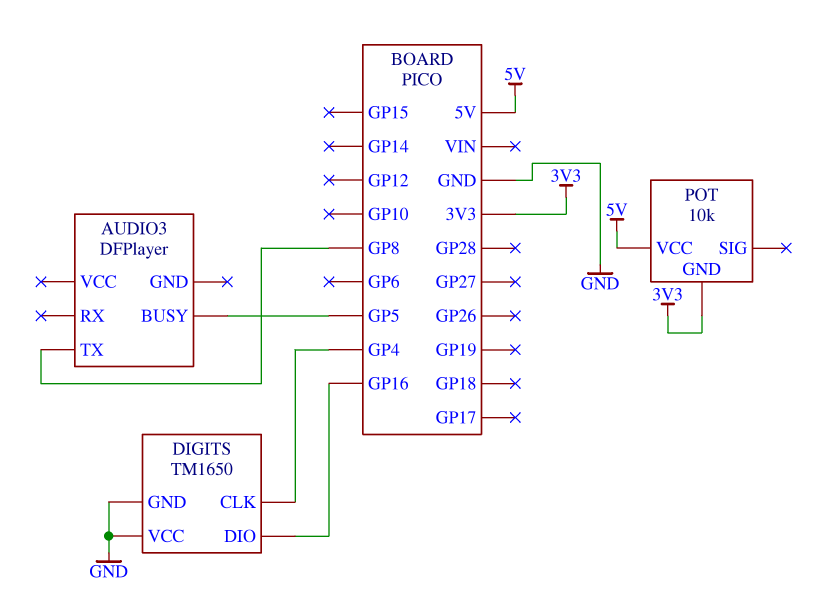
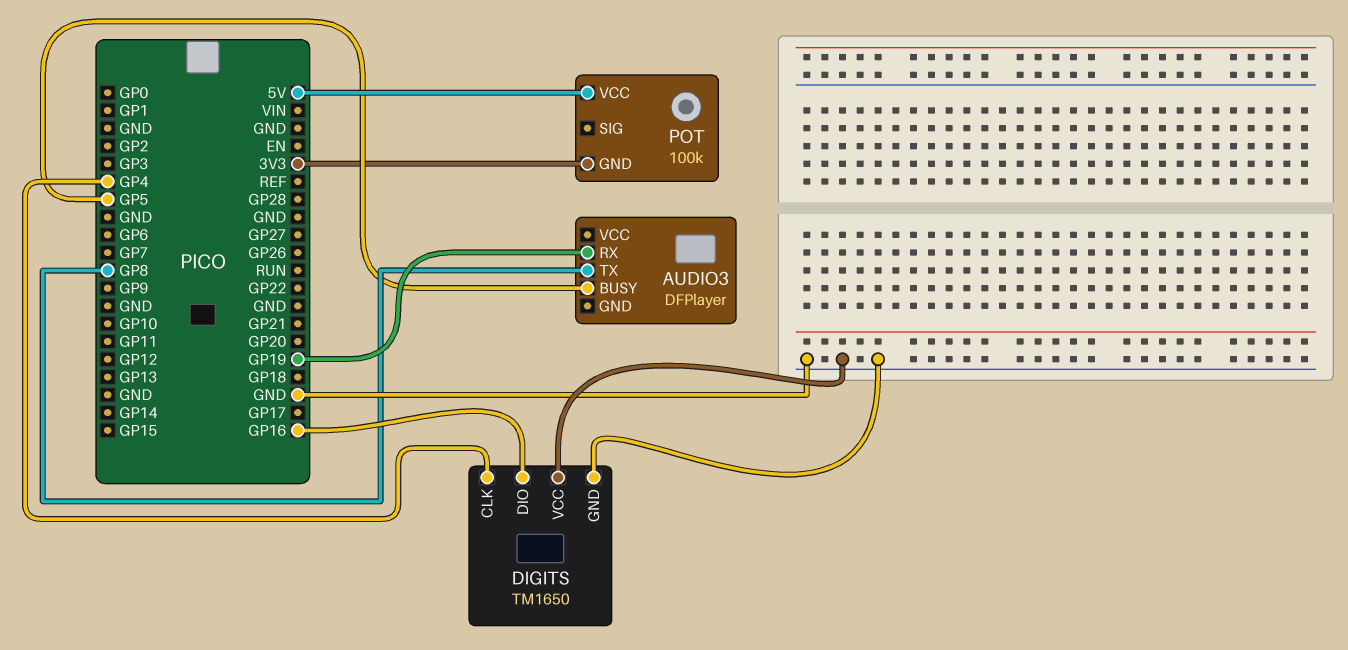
AUDIO3 pin RX: none -> GP19
POT: 10k -> 100k

